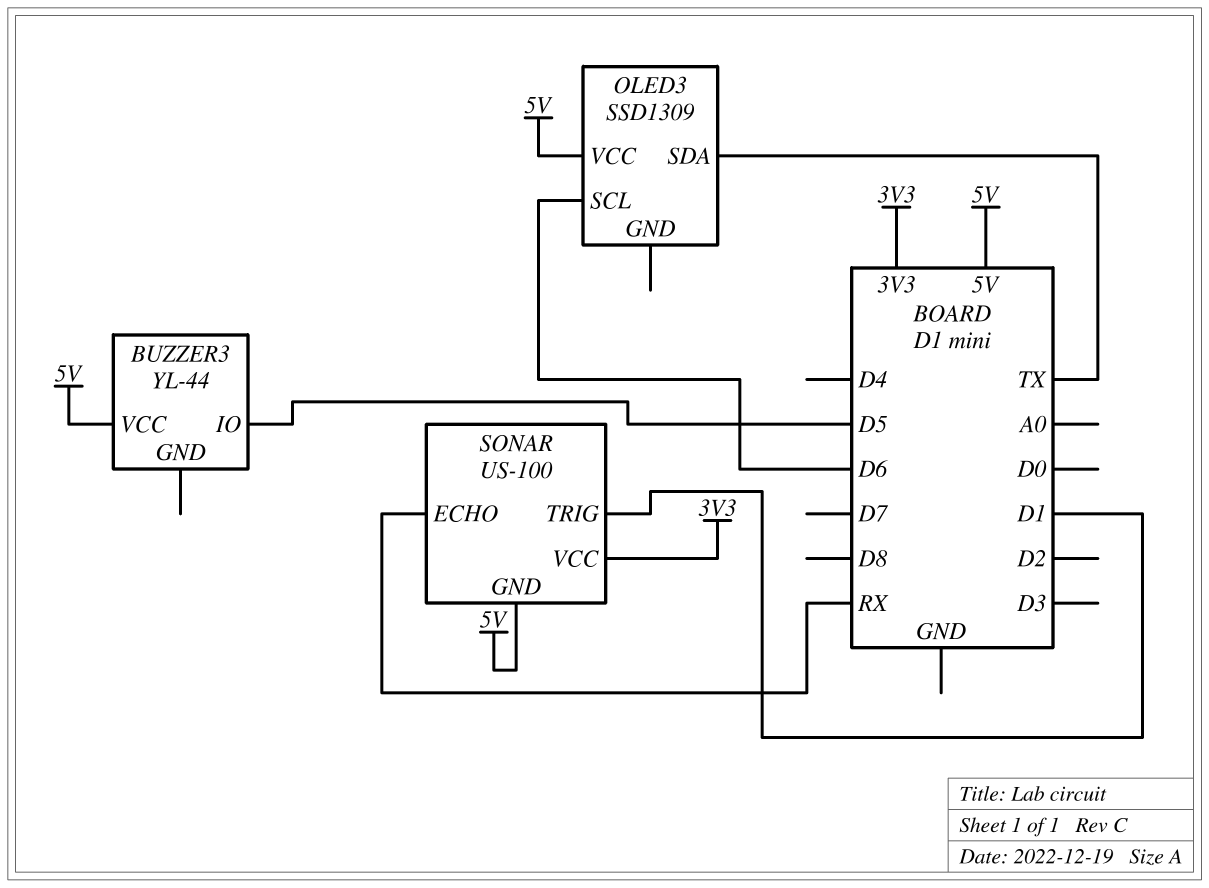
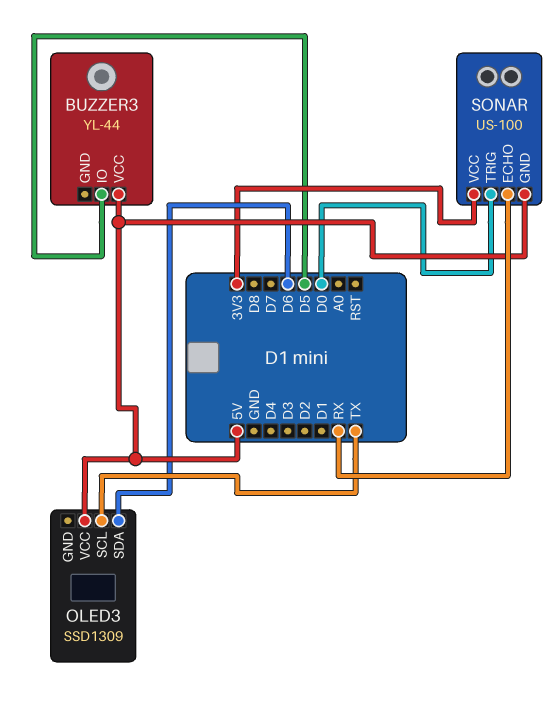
OLED3 pin SCL: D6 -> TX
OLED3 pin SDA: TX -> D6
SONAR pin TRIG: D1 -> D0

